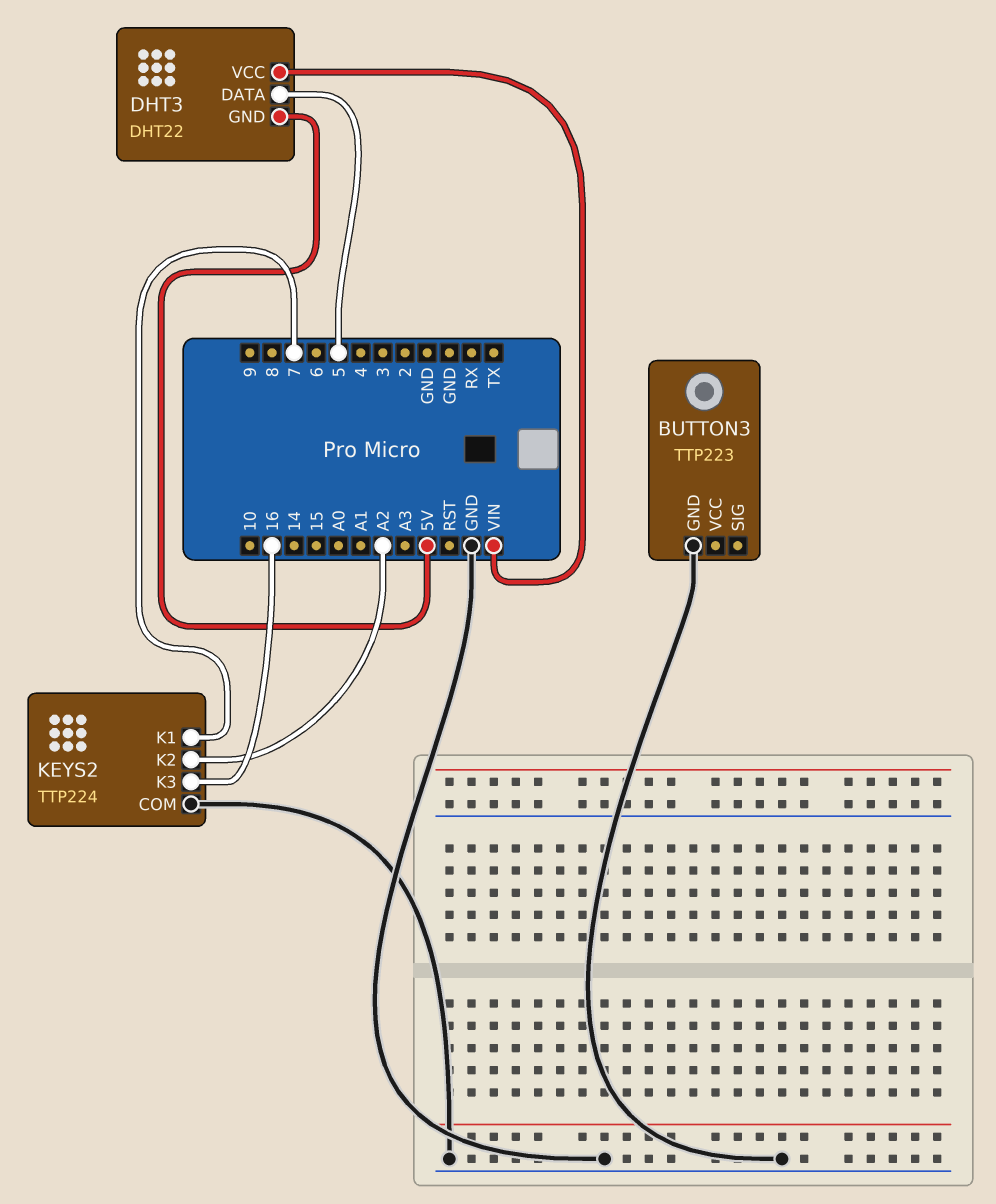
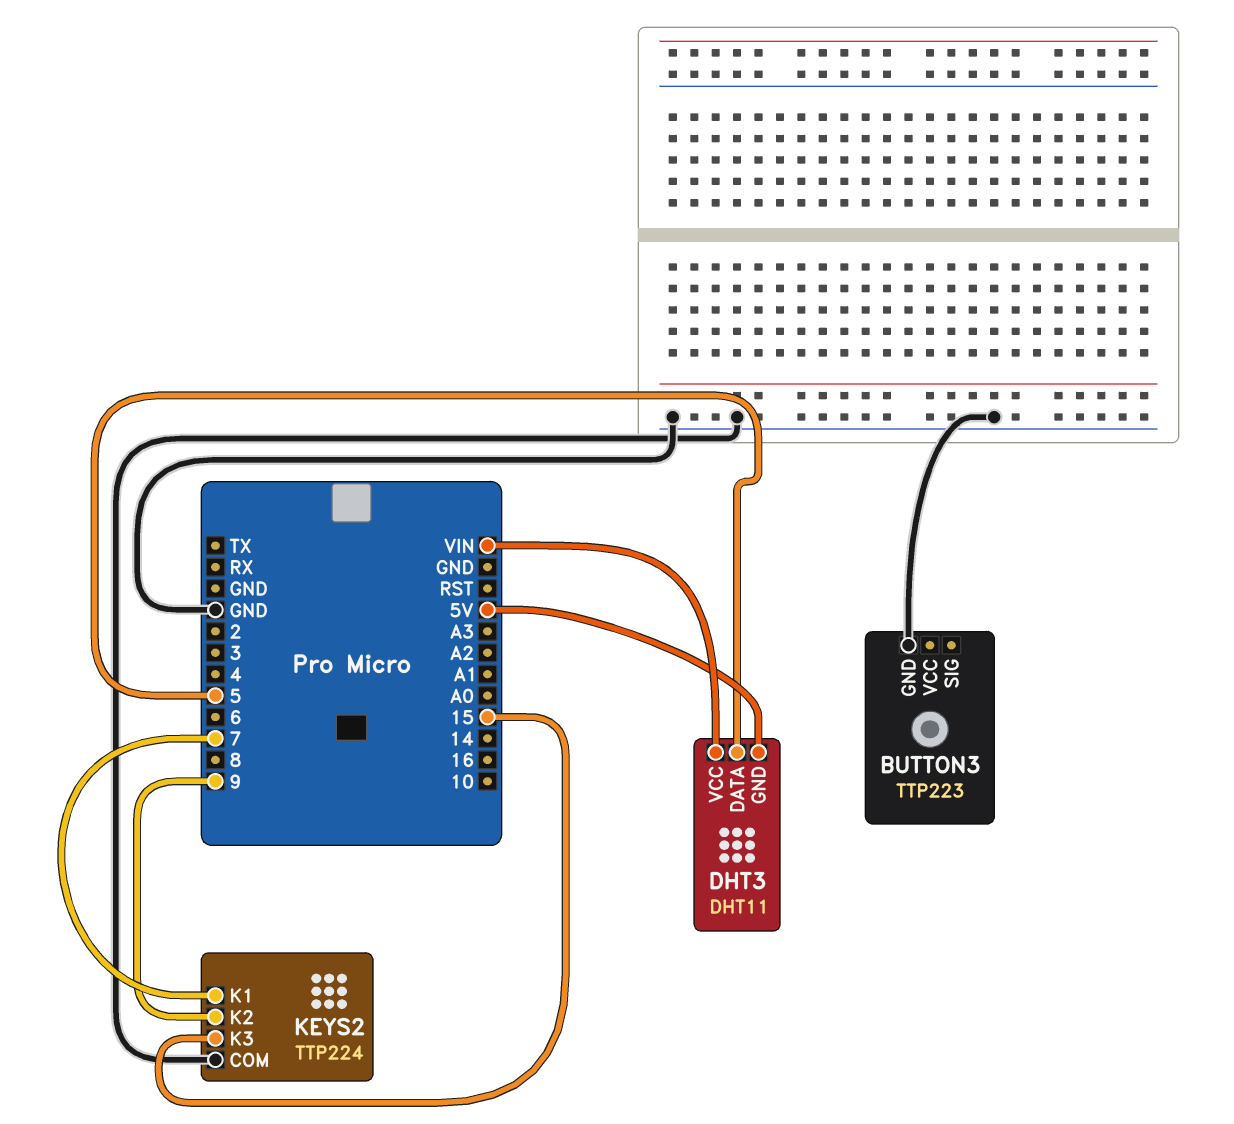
DHT3: DHT22 -> DHT11
KEYS2 pin K2: A2 -> 9
KEYS2 pin K3: 16 -> 15

